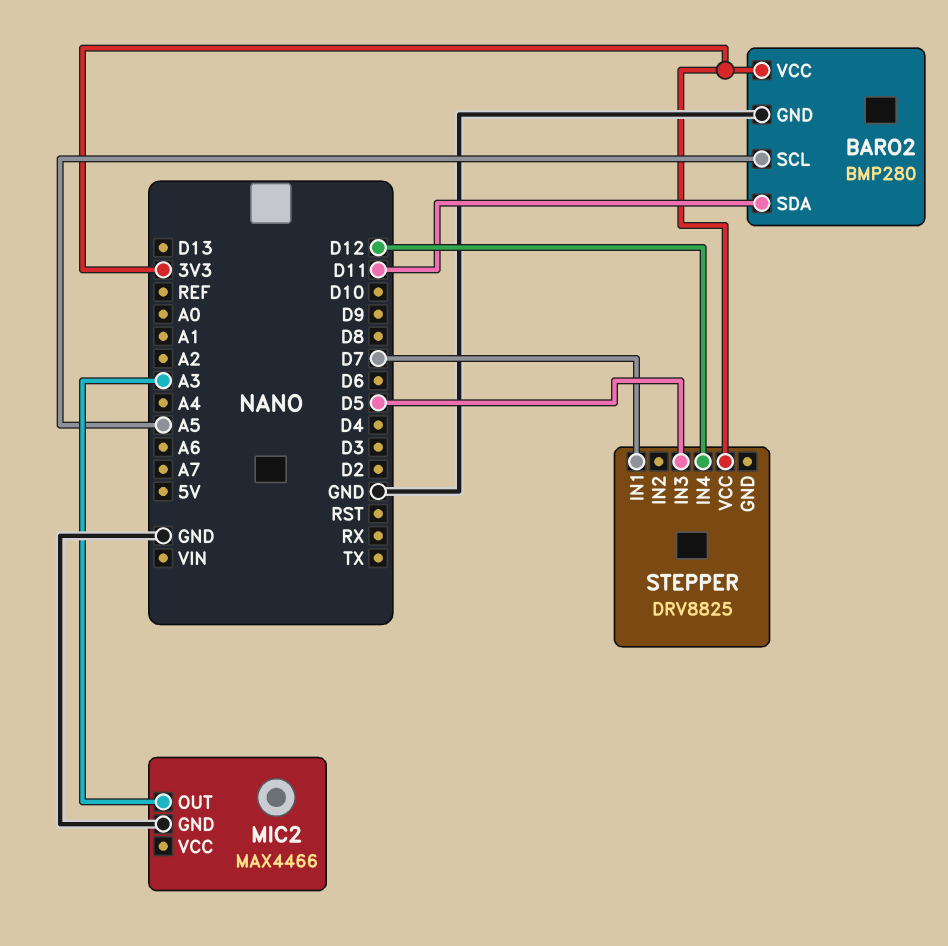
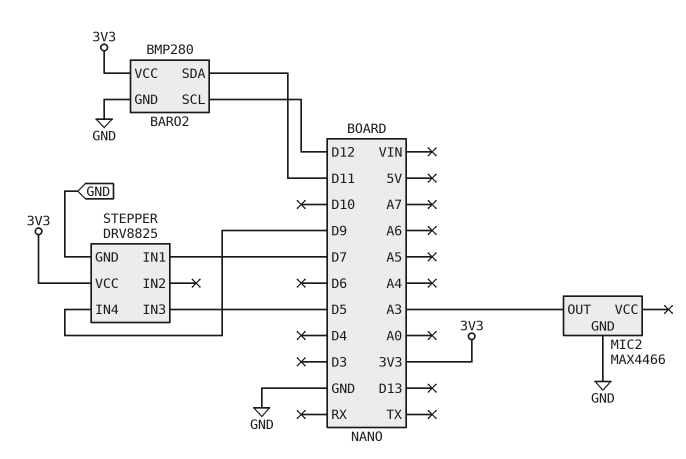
BARO2 pin SCL: A5 -> D12
STEPPER pin GND: none -> GND
STEPPER pin IN4: D12 -> D9

